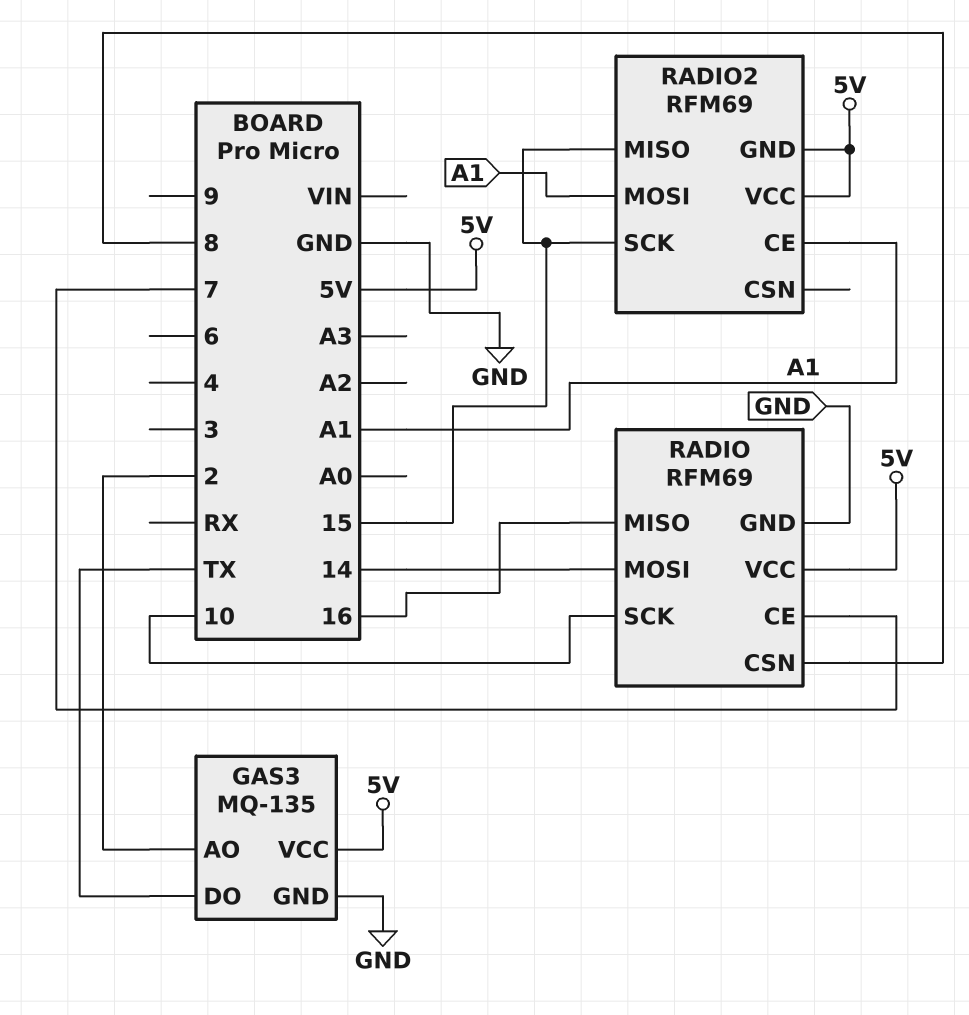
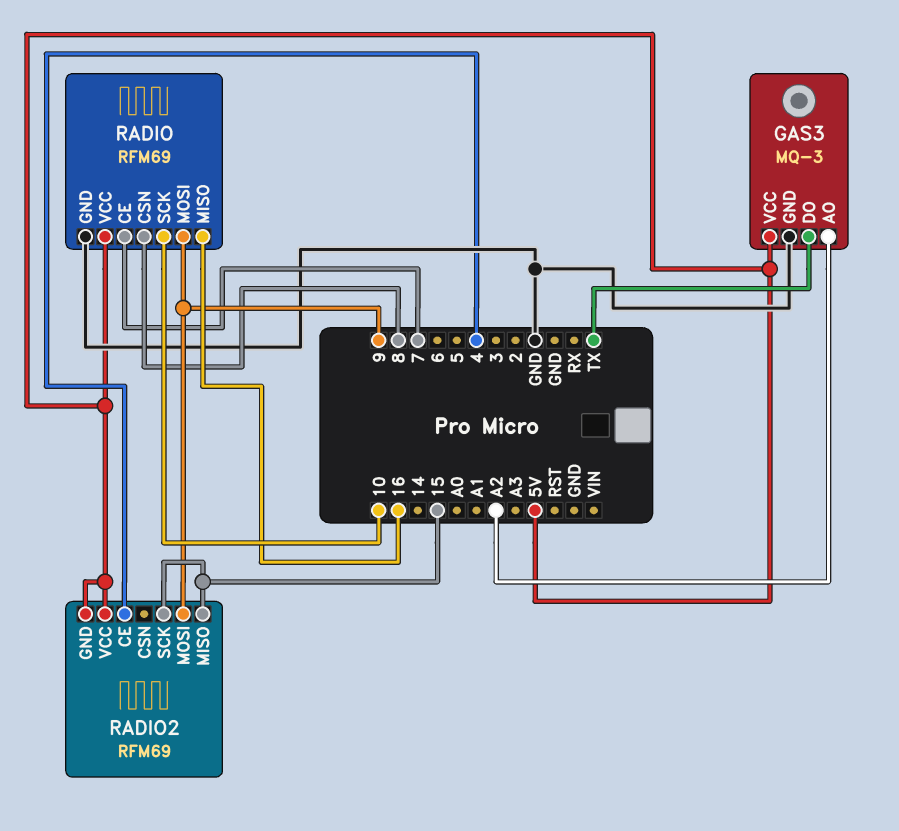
GAS3: MQ-135 -> MQ-3
GAS3 pin AO: 2 -> A2
RADIO pin MOSI: 14 -> 9
RADIO2 pin CE: A1 -> 4
RADIO2 pin MOSI: A1 -> 9

